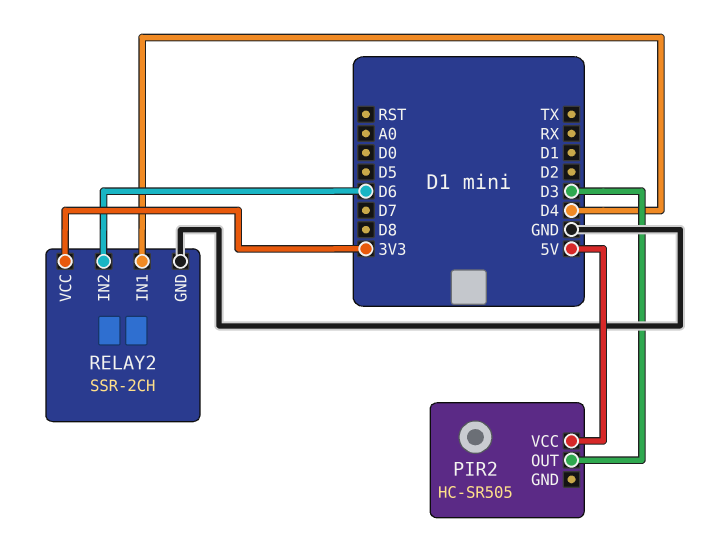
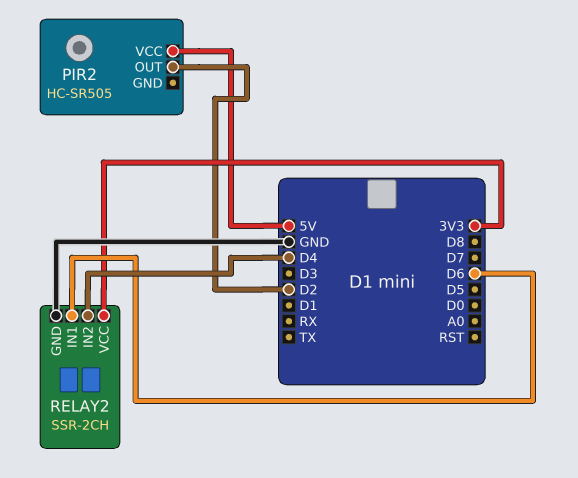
PIR2 pin OUT: D3 -> D2
RELAY2 pin IN1: D4 -> D6
RELAY2 pin IN2: D6 -> D4

